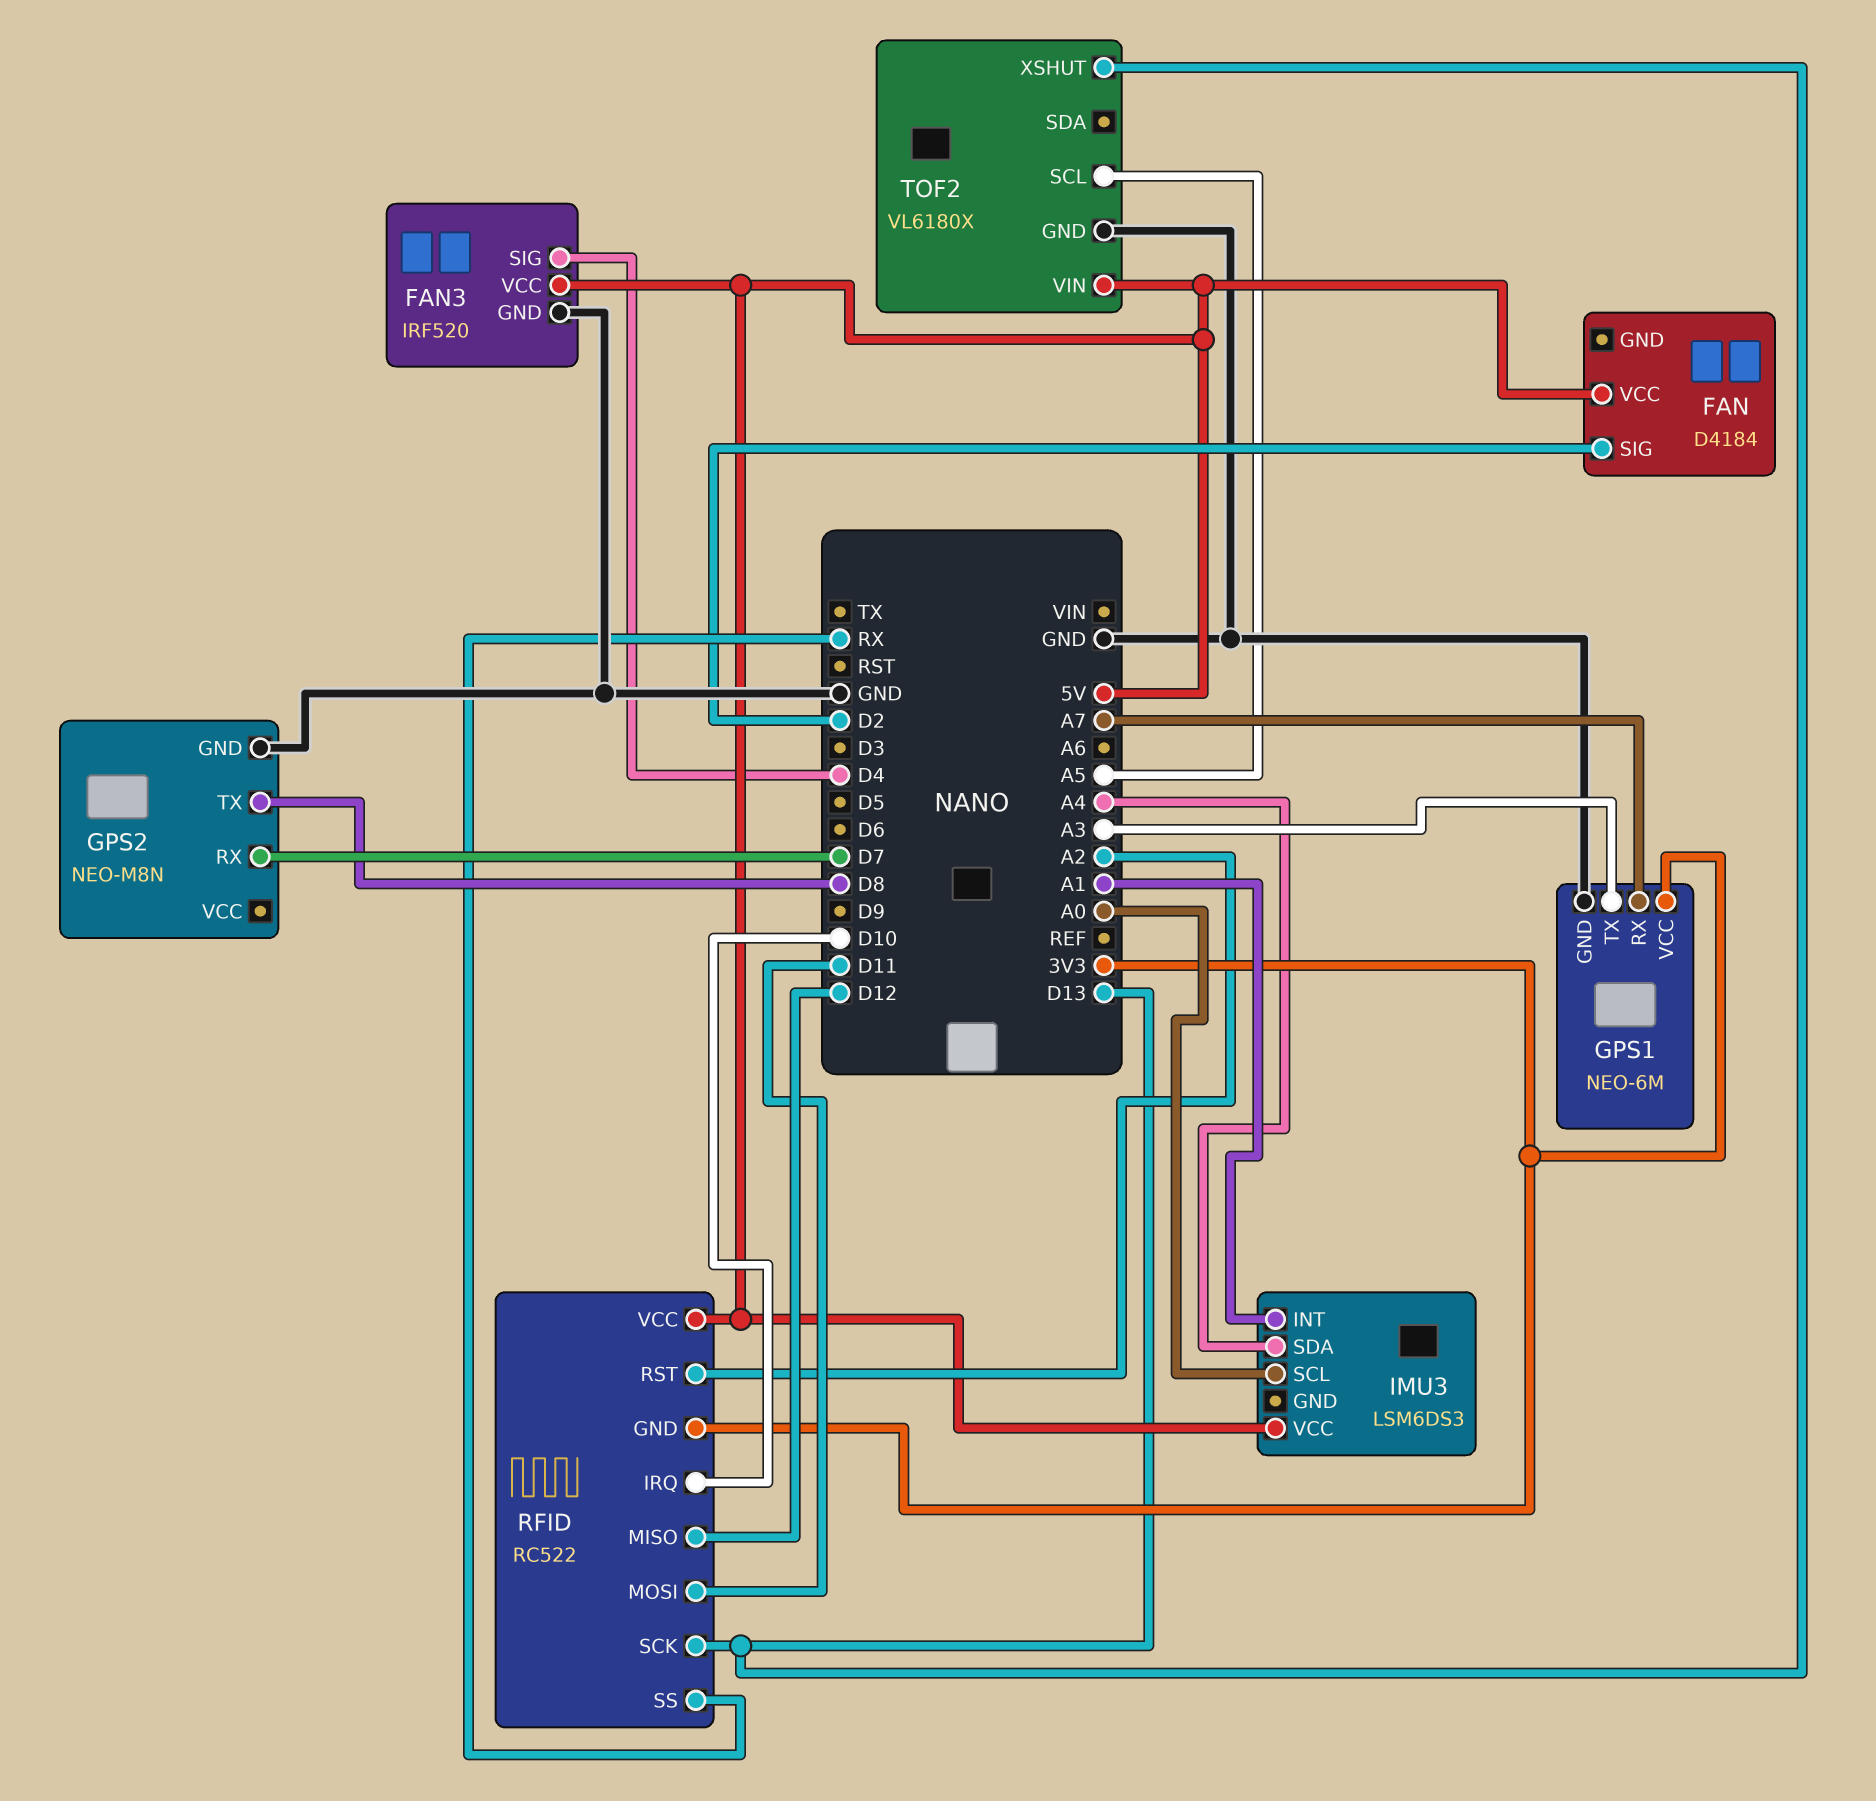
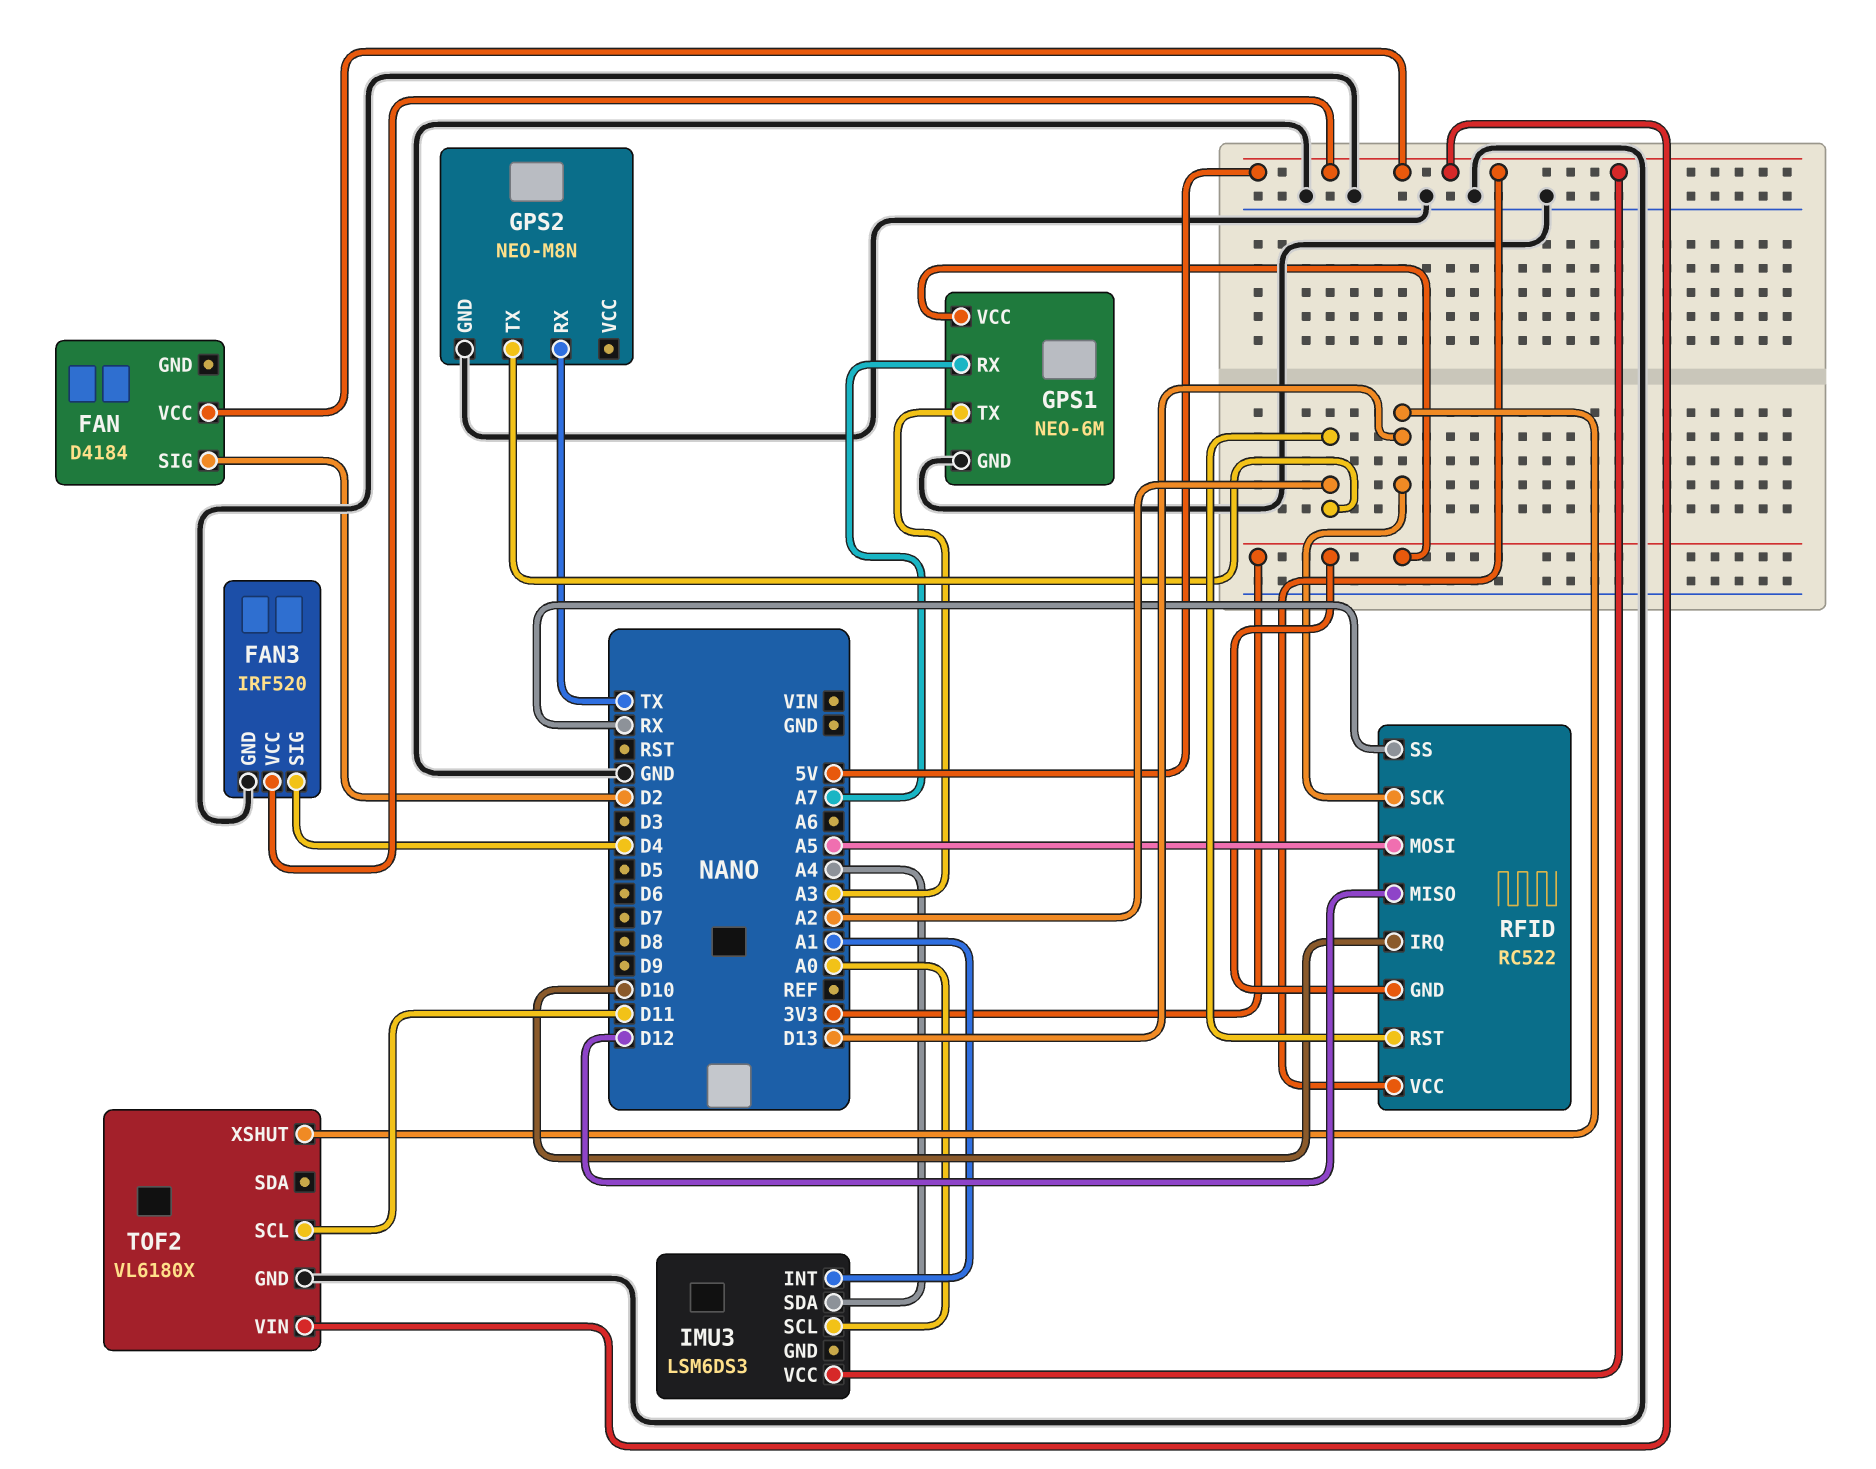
GPS2 pin RX: D7 -> TX
GPS2 pin TX: D8 -> A2
RFID pin MOSI: D11 -> A5
TOF2 pin SCL: A5 -> D11

